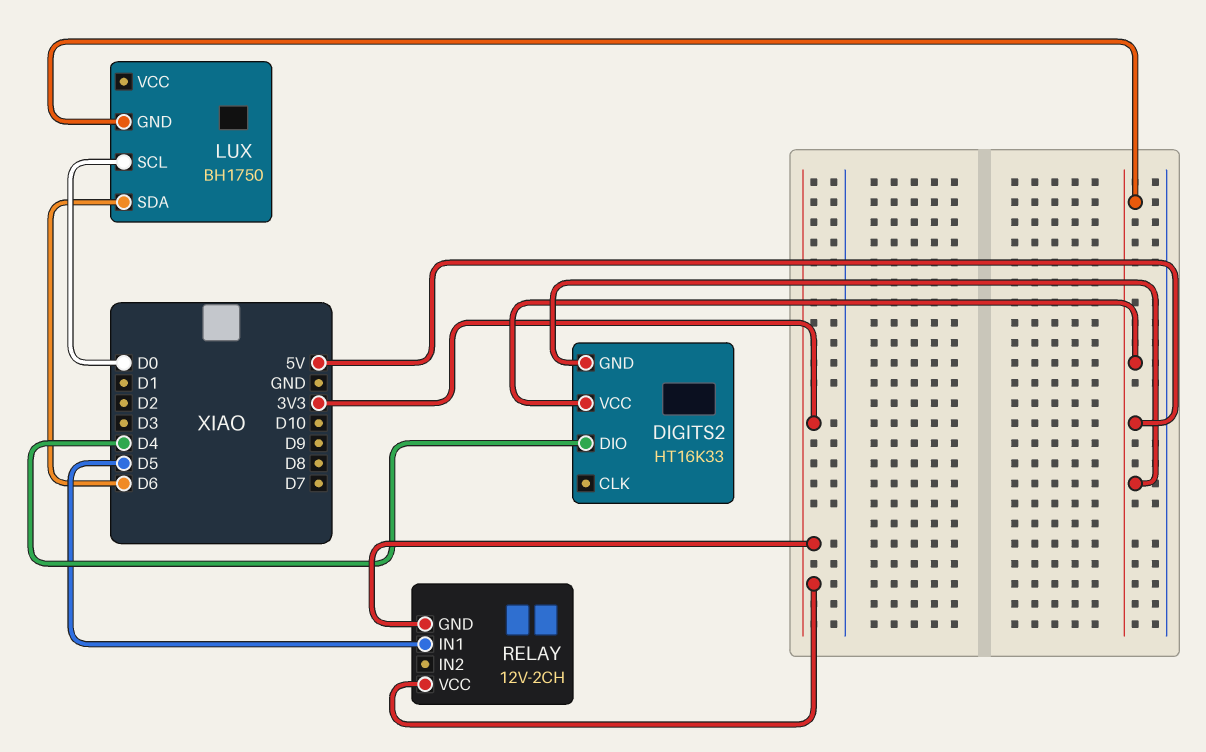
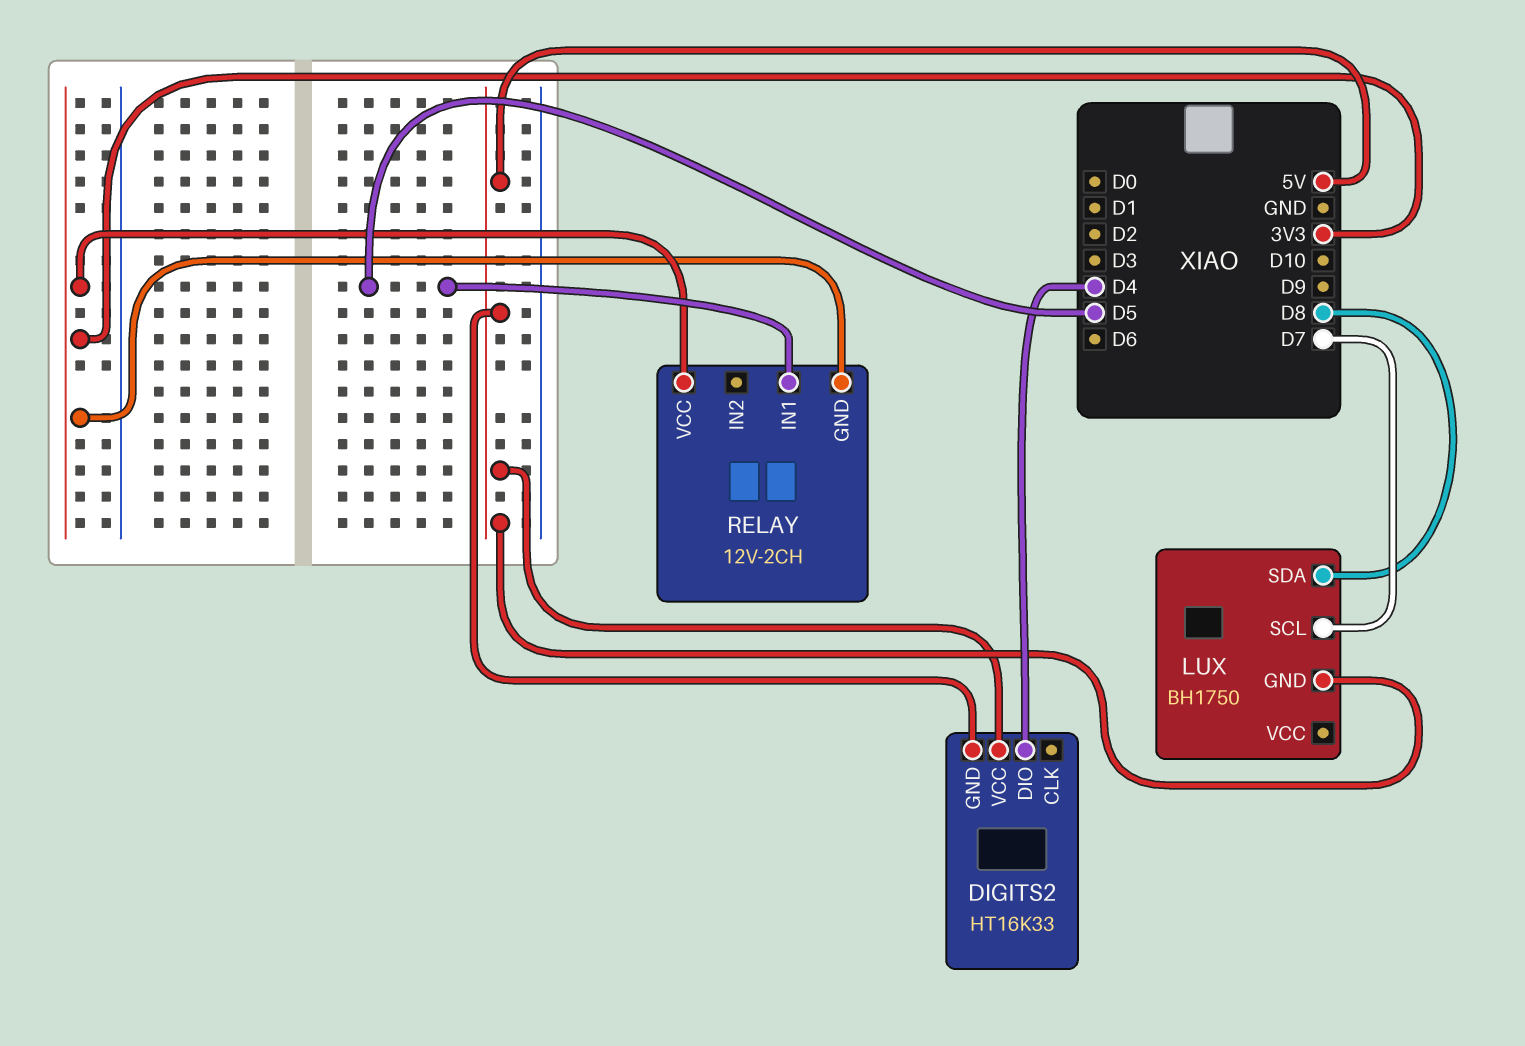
LUX pin SCL: D0 -> D7
LUX pin SDA: D6 -> D8

